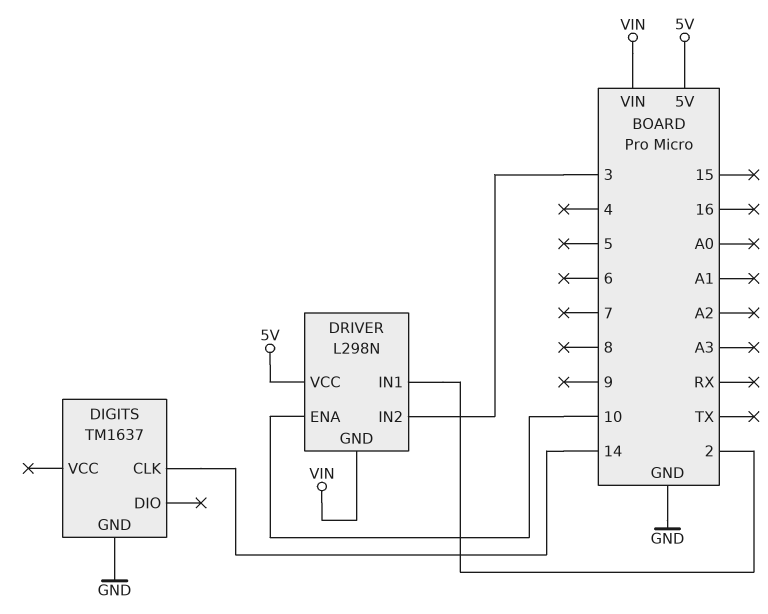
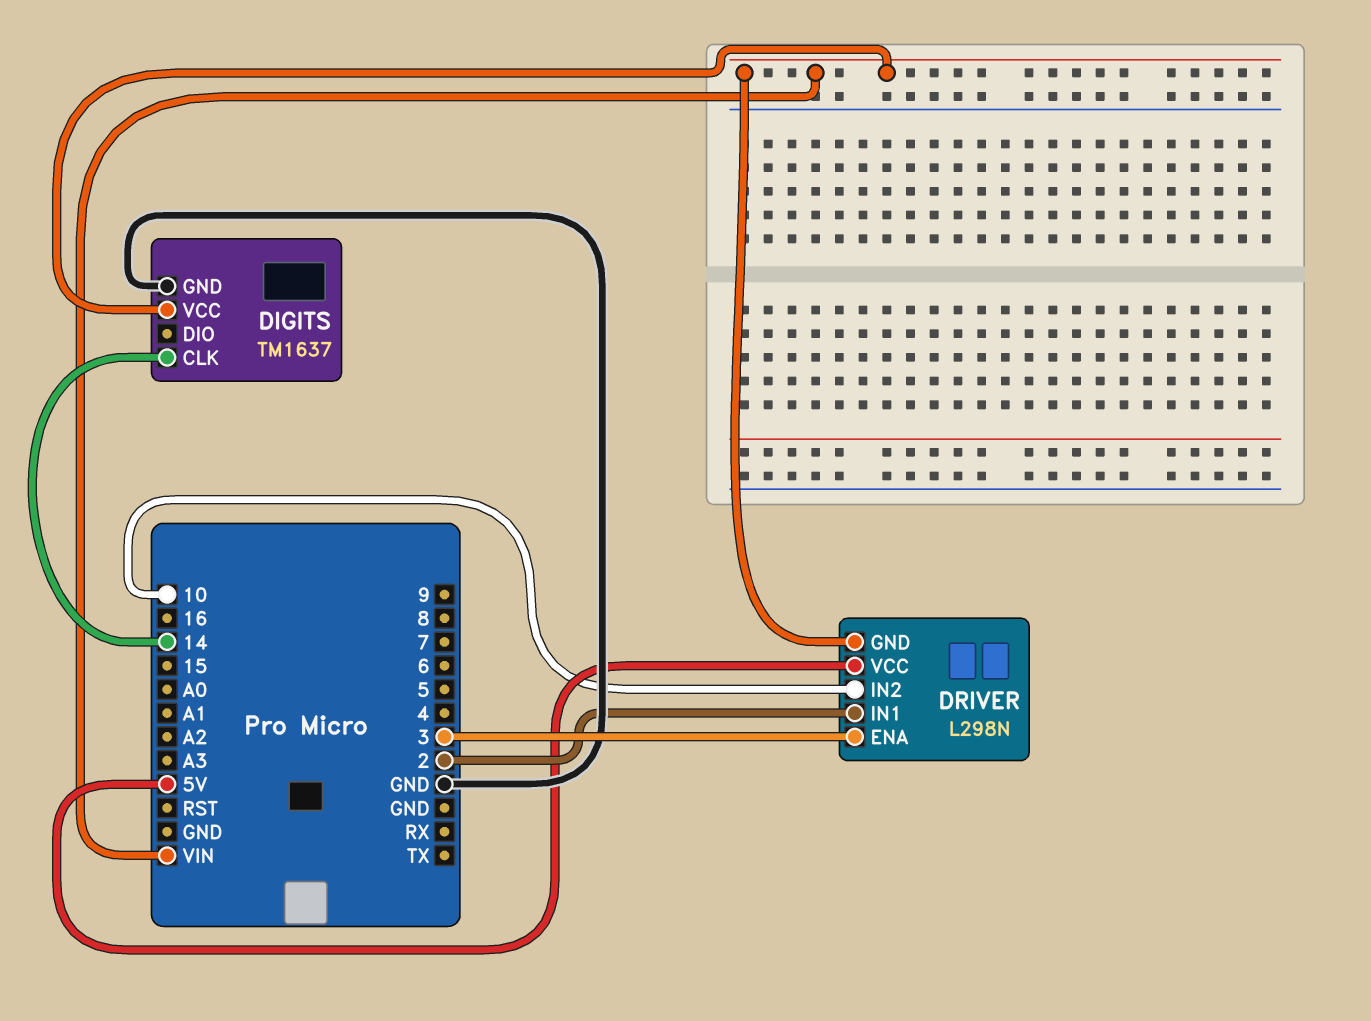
DIGITS pin VCC: none -> VIN
DRIVER pin ENA: 10 -> 3
DRIVER pin IN2: 3 -> 10

